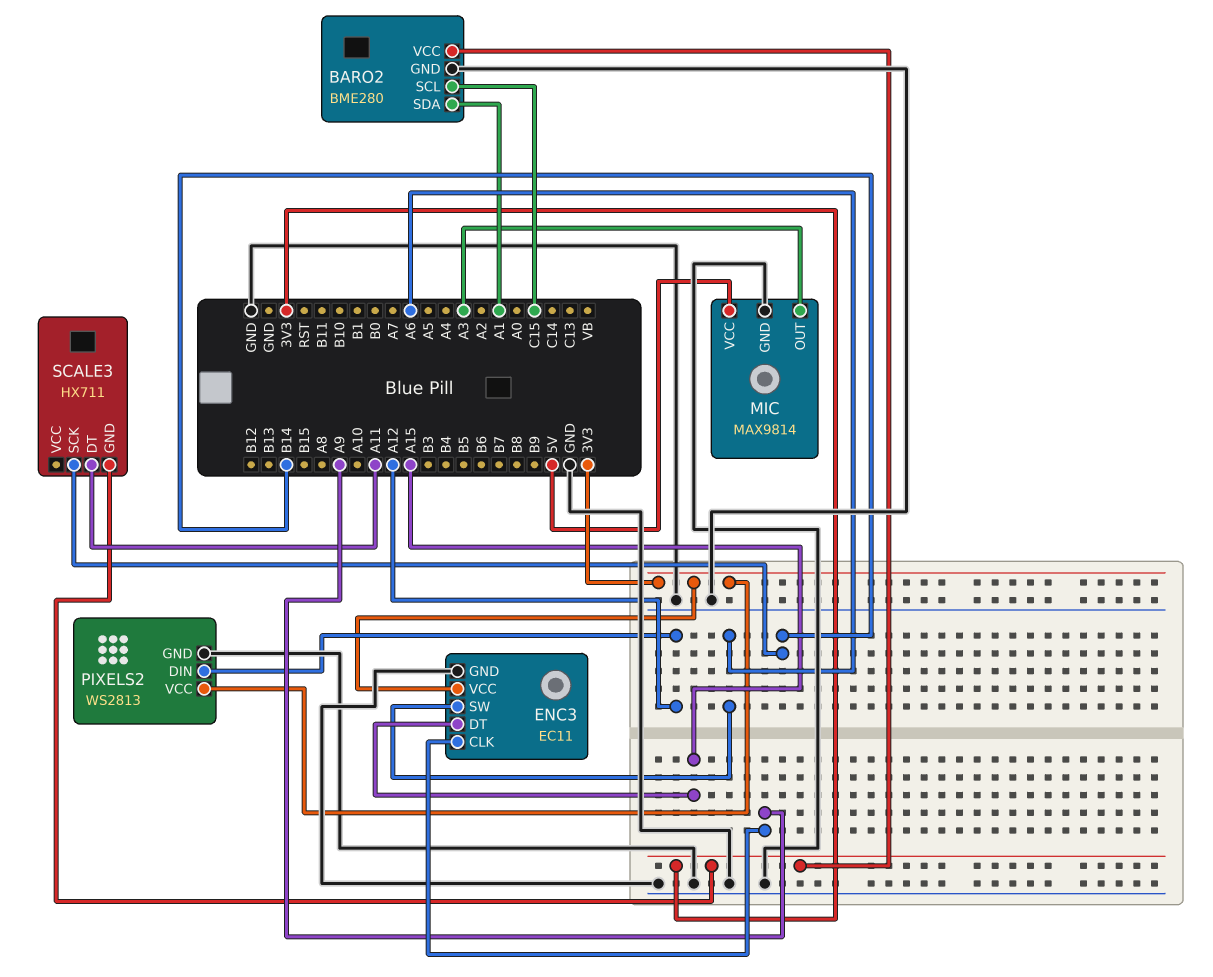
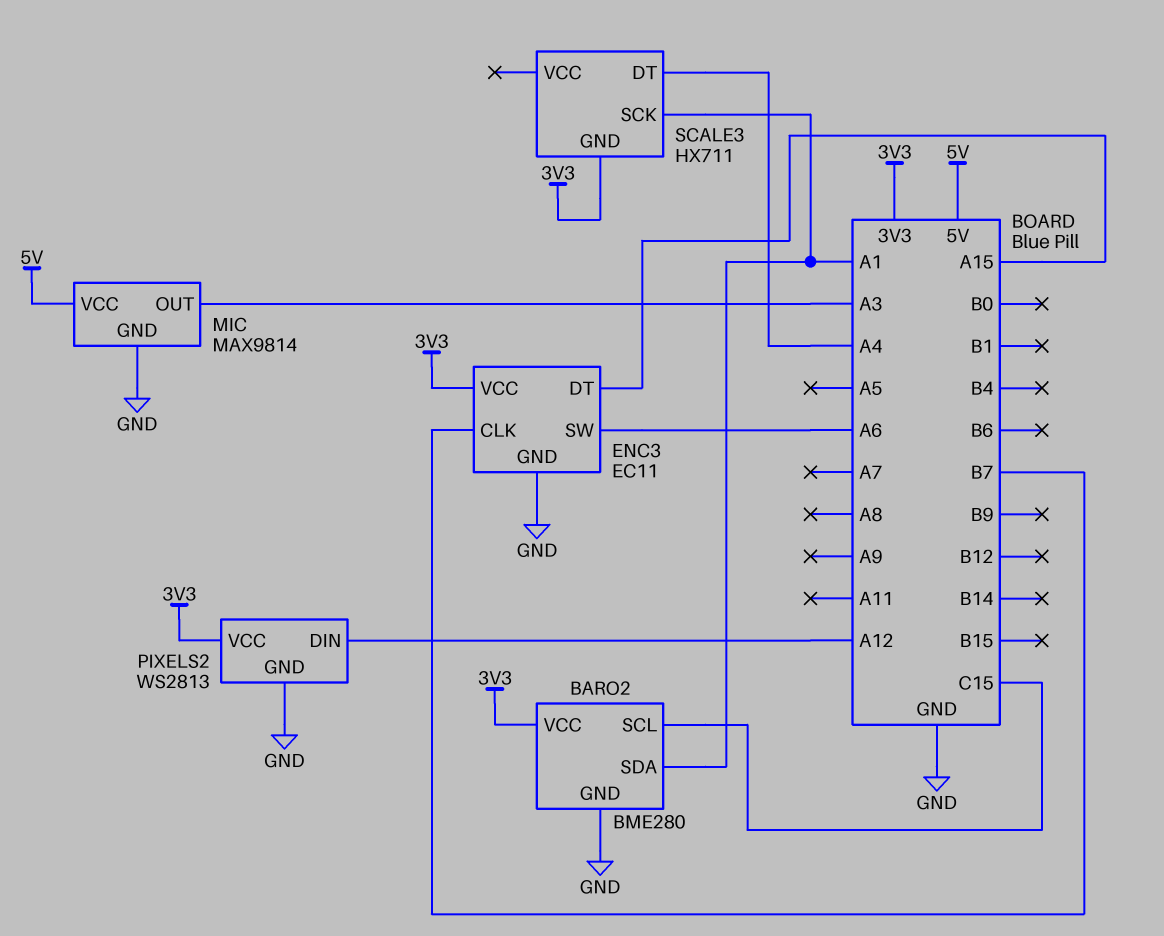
ENC3 pin CLK: A9 -> B7
SCALE3 pin DT: A11 -> A4
SCALE3 pin SCK: B14 -> A1

